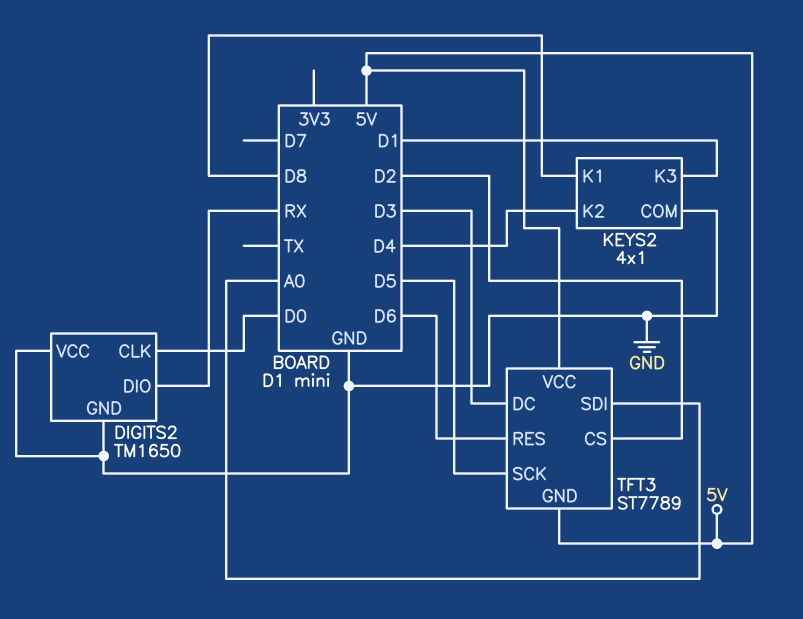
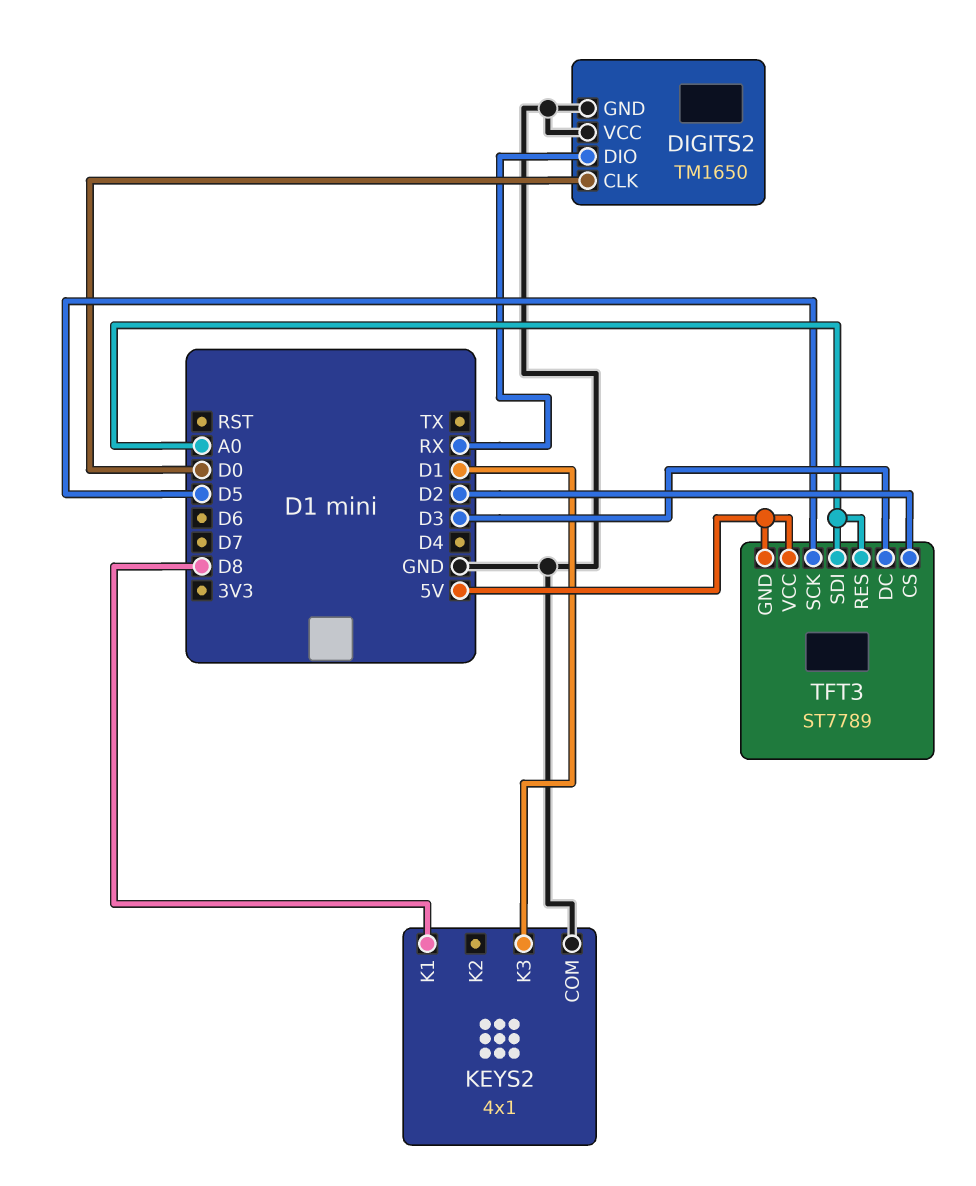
KEYS2 pin K2: D4 -> none
TFT3 pin RES: D6 -> A0

